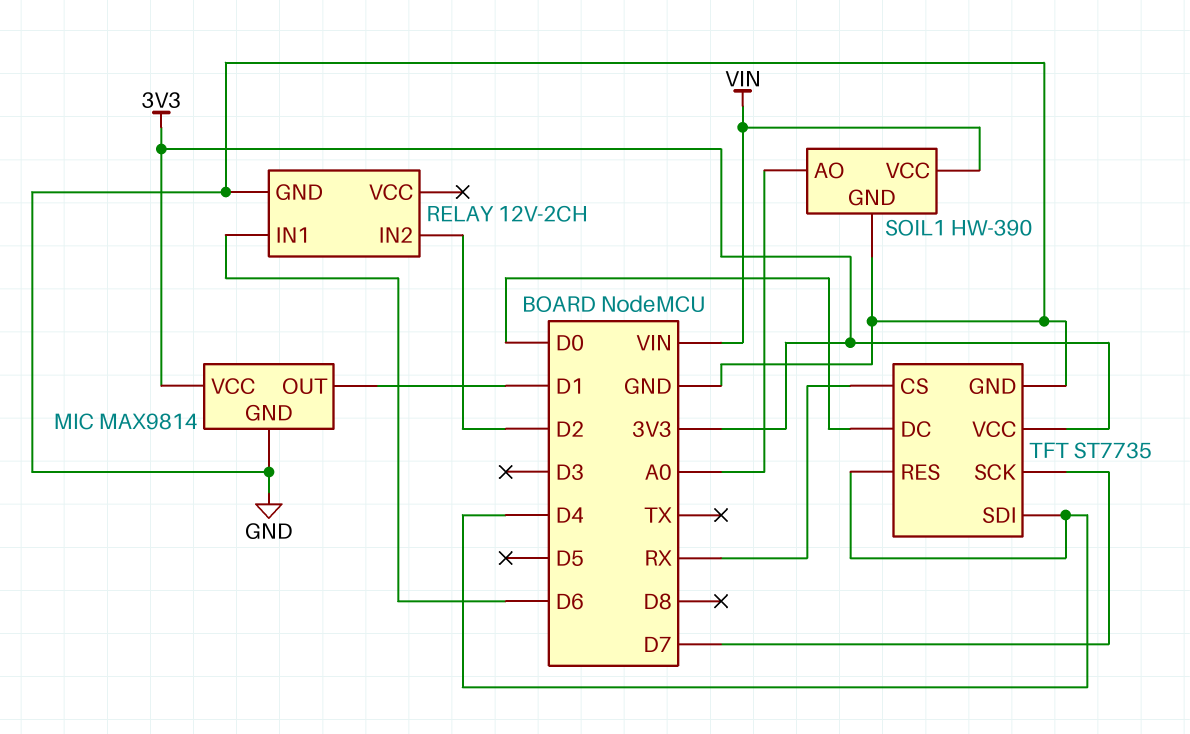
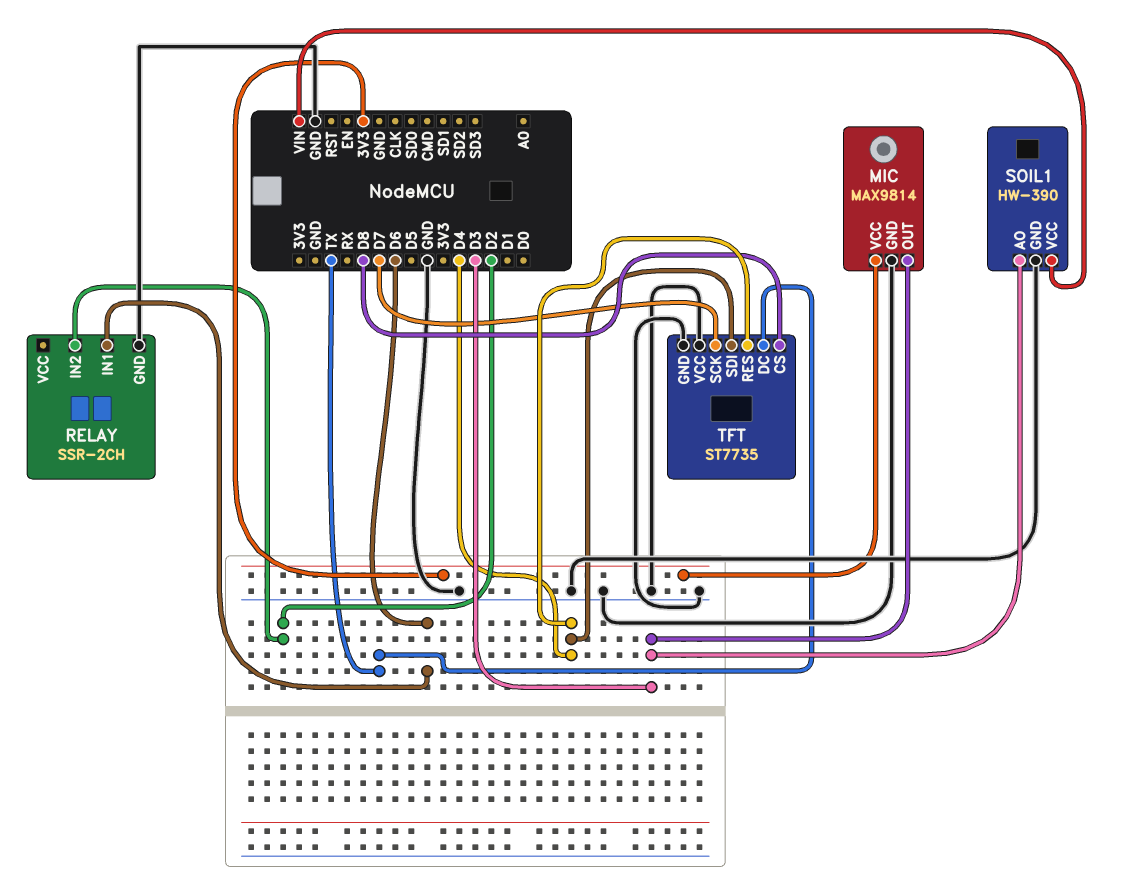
MIC pin OUT: D1 -> D3
RELAY: 12V-2CH -> SSR-2CH
SOIL1 pin AO: A0 -> D3
TFT pin CS: RX -> D8
TFT pin DC: D0 -> TX
TFT pin VCC: 3V3 -> GND

